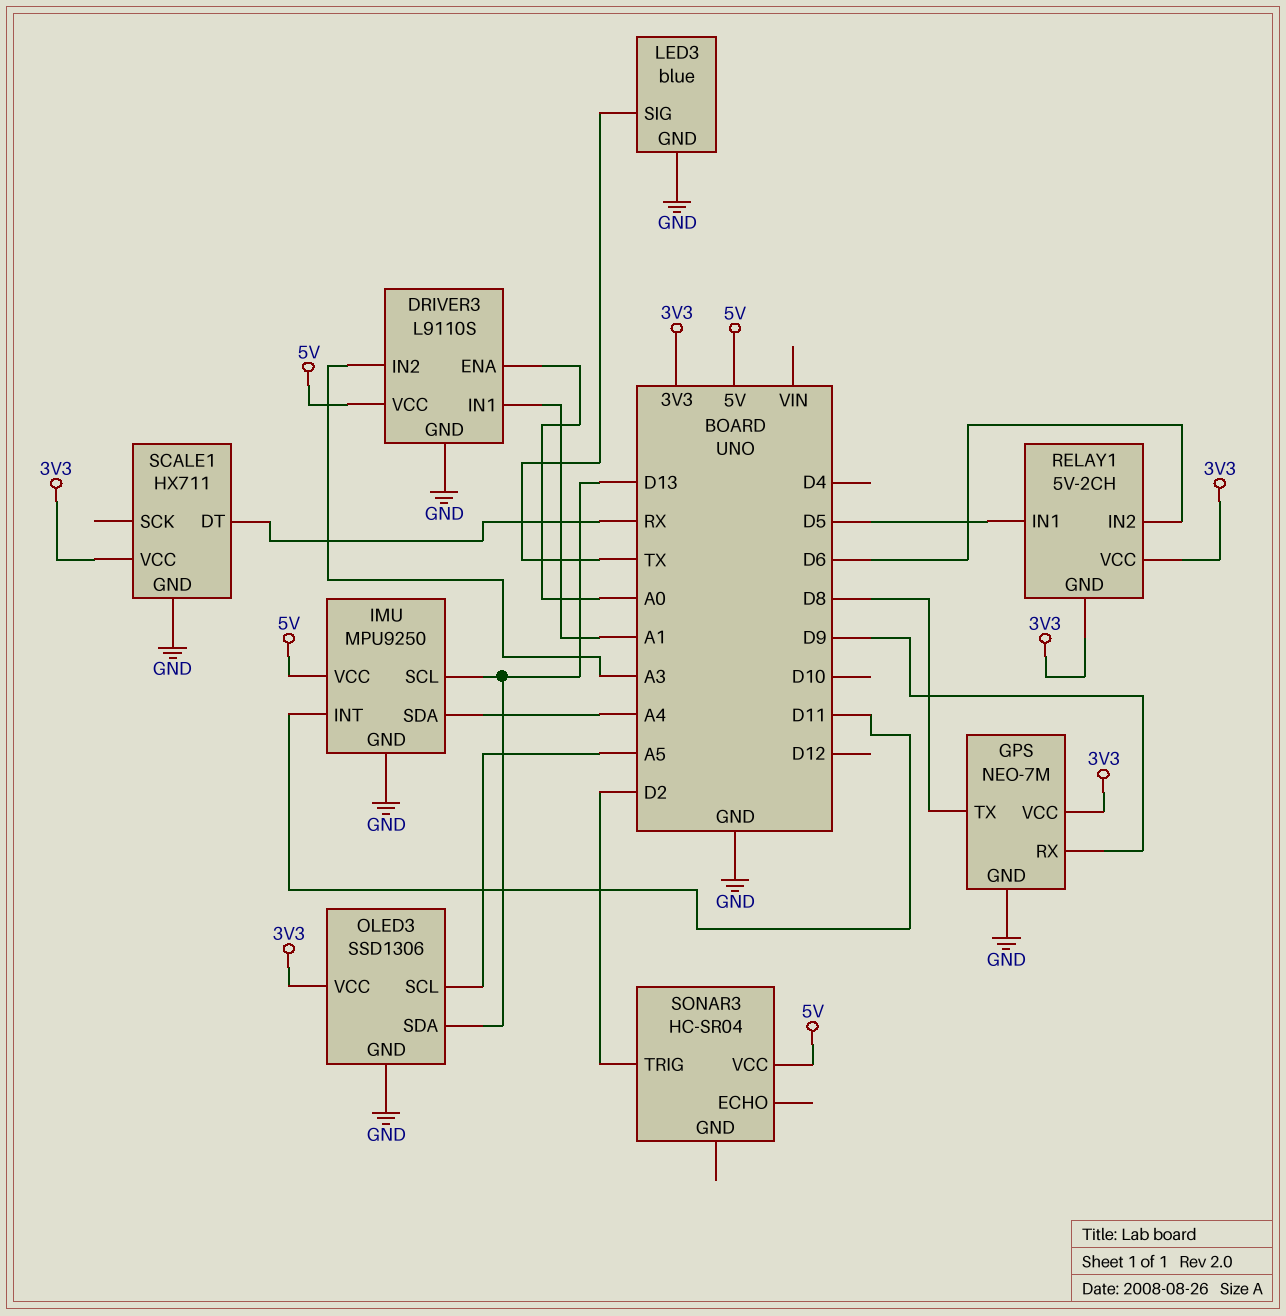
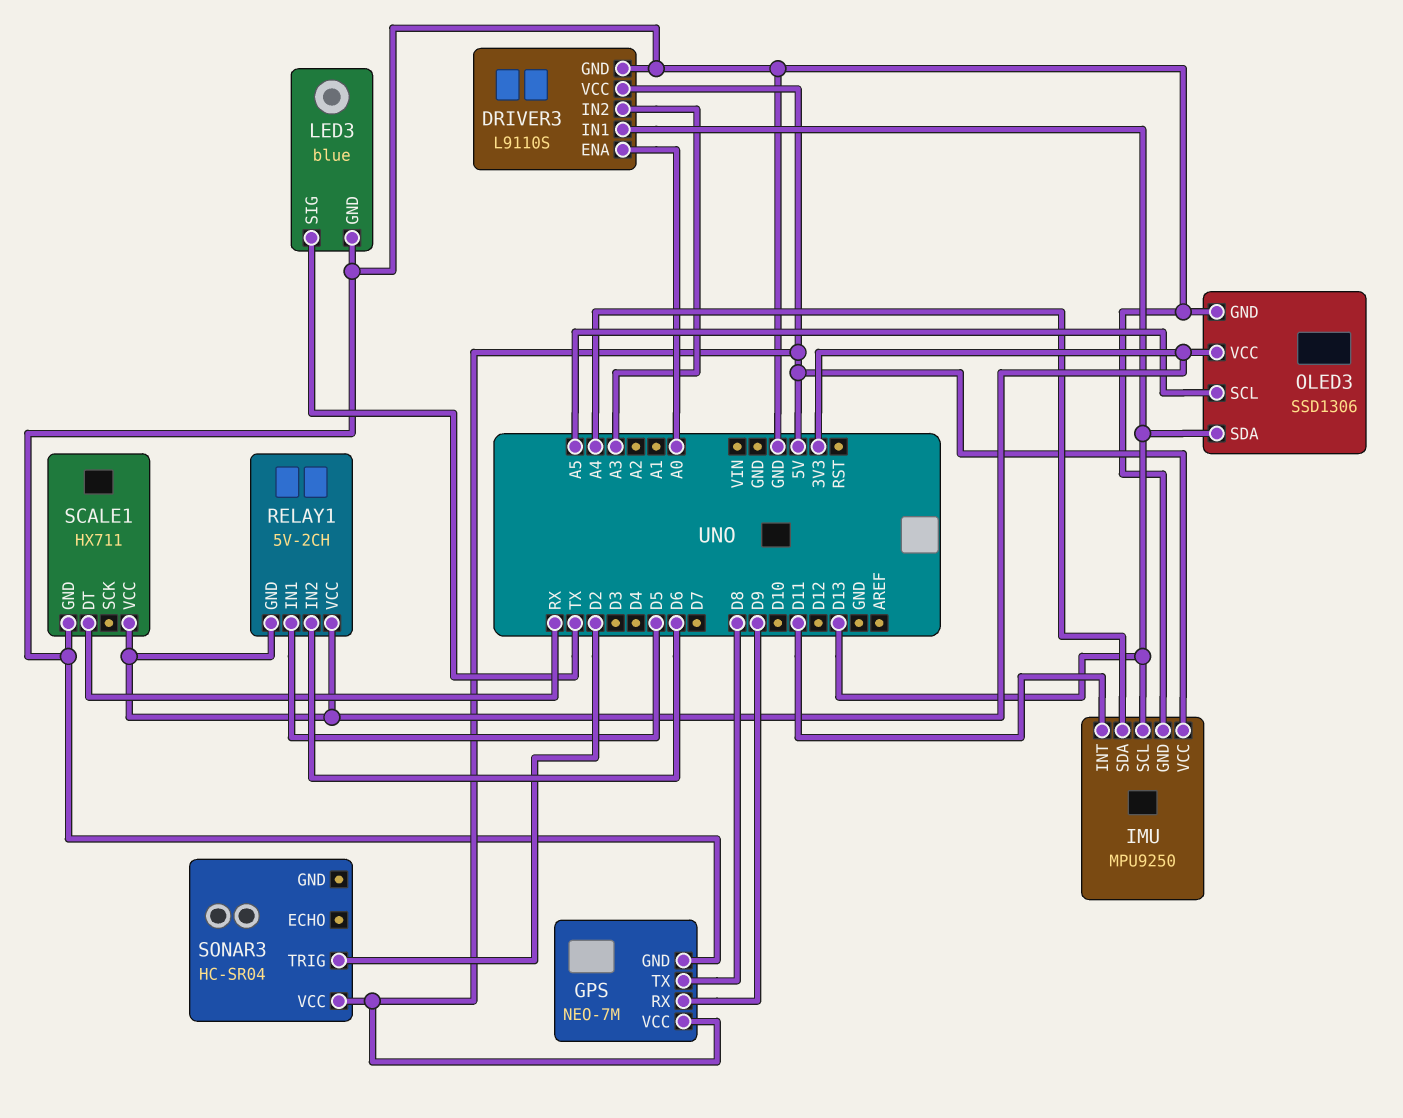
DRIVER3 pin IN1: A1 -> D13
GPS pin VCC: 3V3 -> 5V

